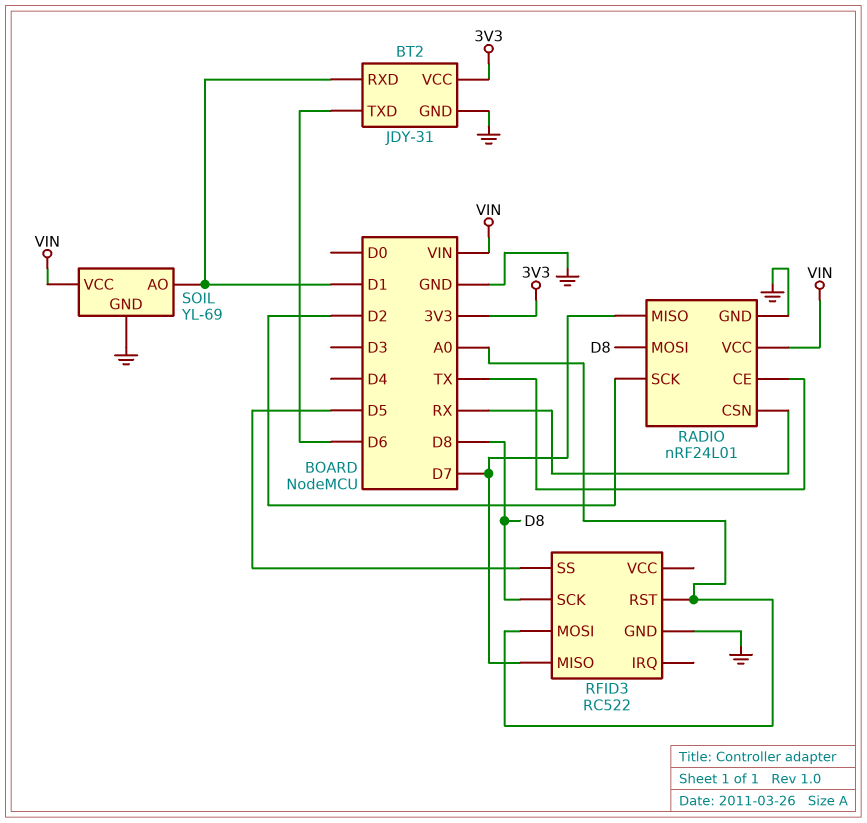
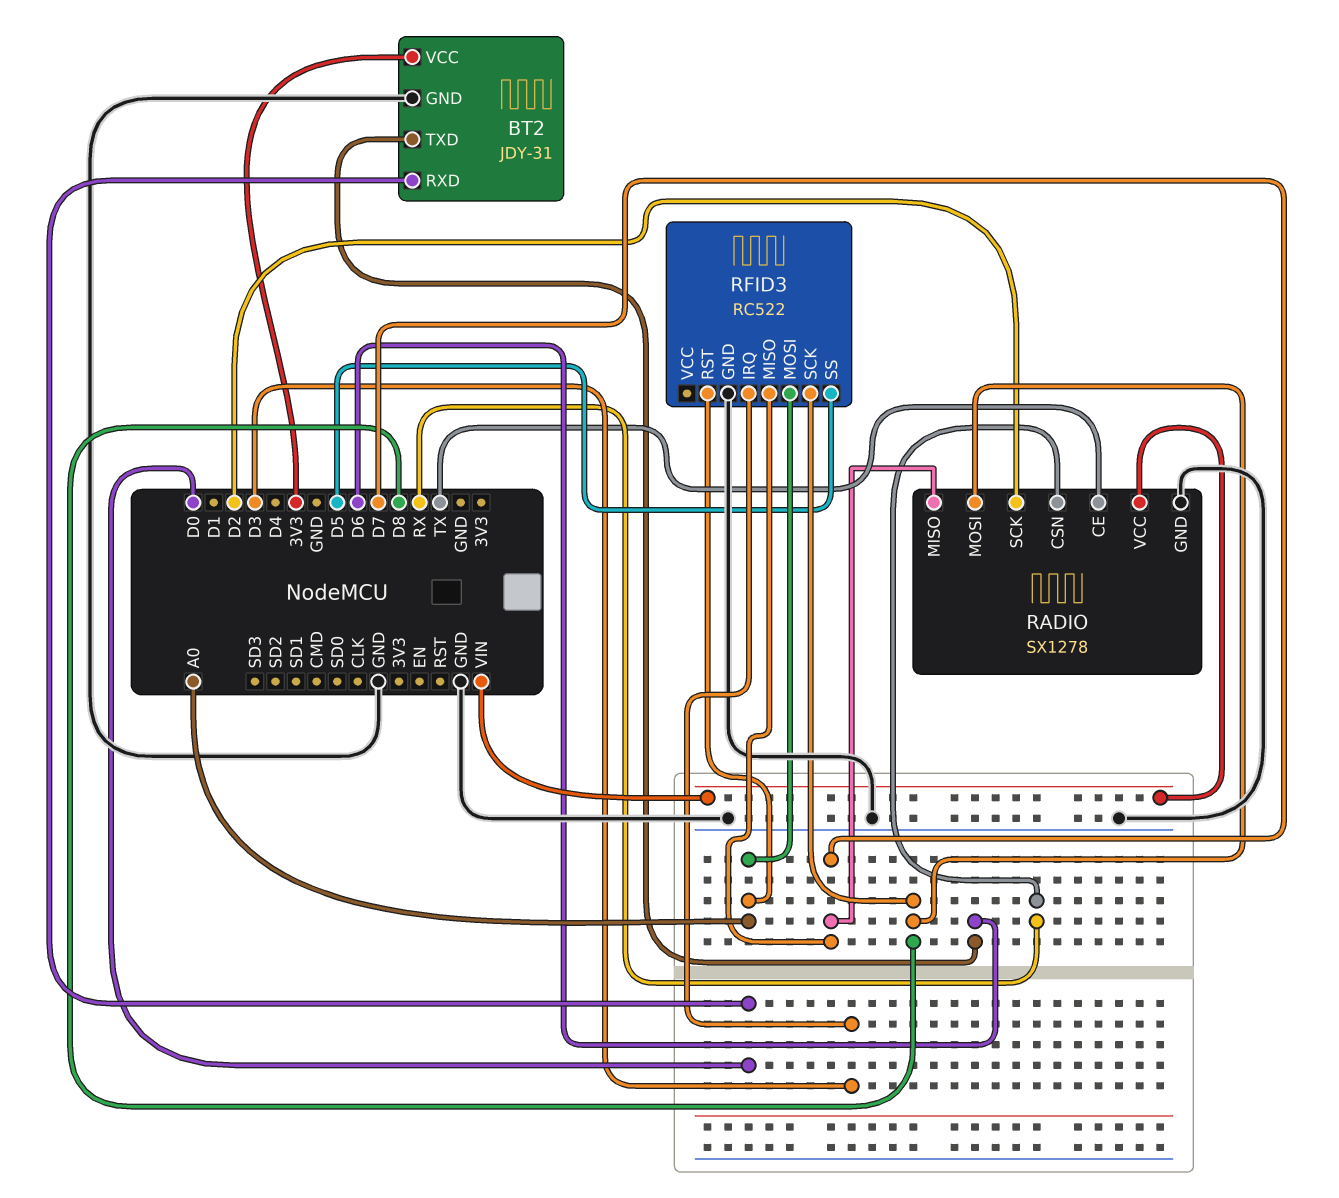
BT2 pin RXD: D1 -> D0
RADIO: nRF24L01 -> SX1278
RFID3 pin IRQ: none -> D3
SOIL: YL-69 -> none
SOIL pin AO: D1 -> none
SOIL pin GND: GND -> none
SOIL pin VCC: VIN -> none

